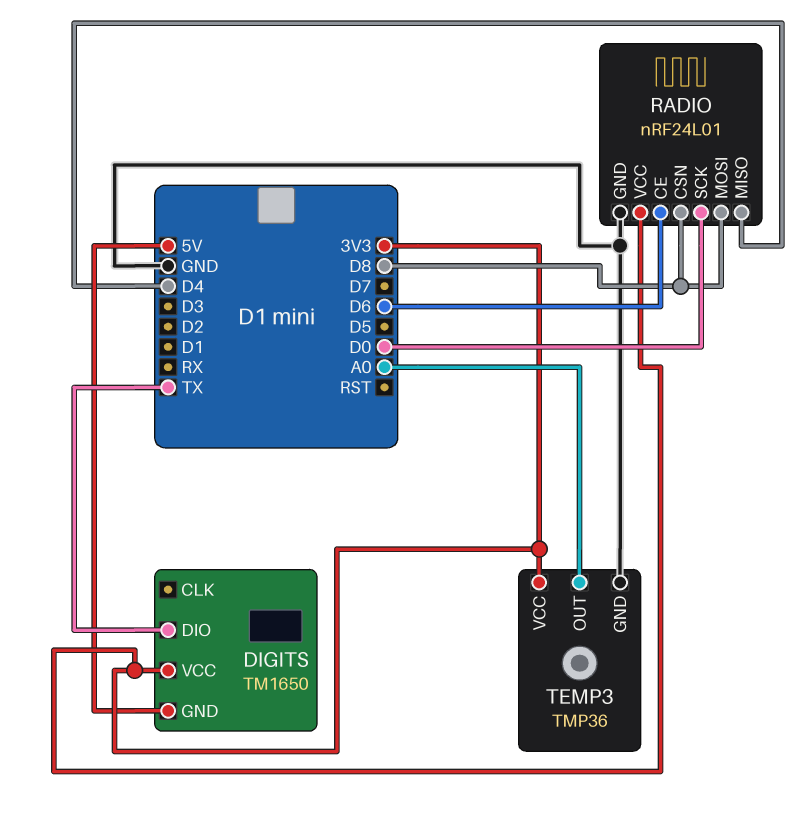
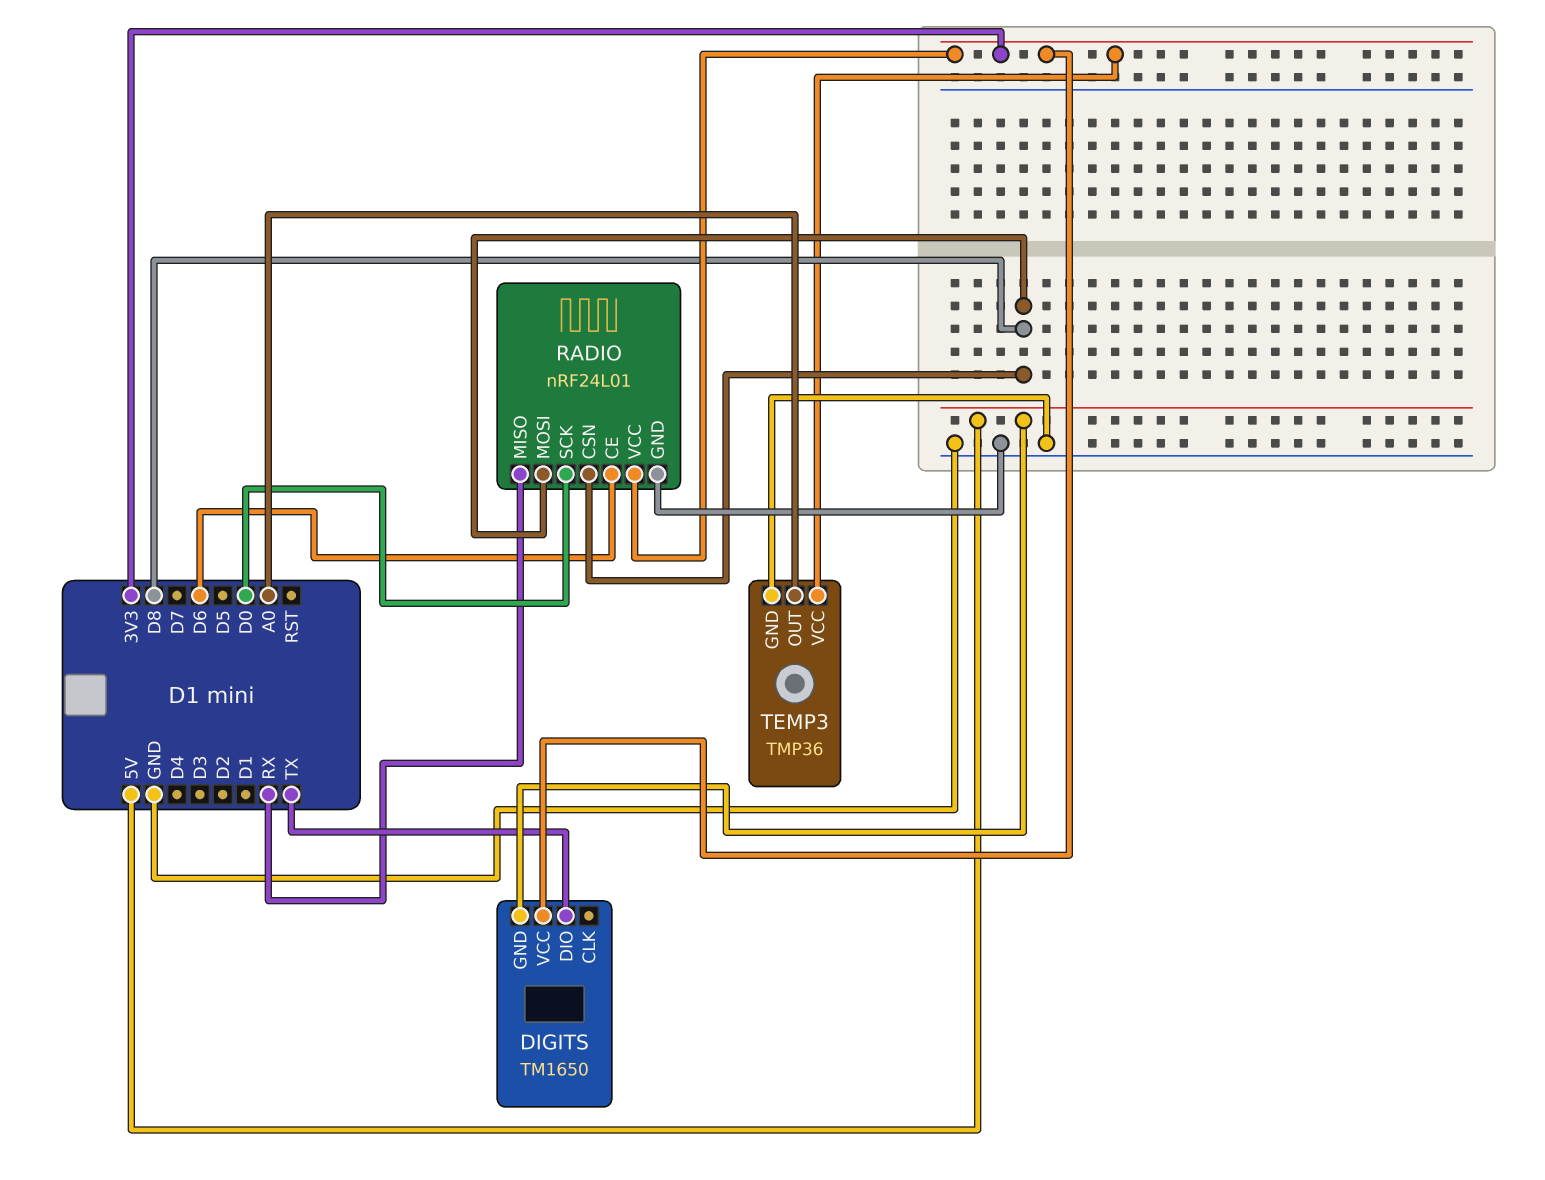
RADIO pin MISO: D4 -> RX

